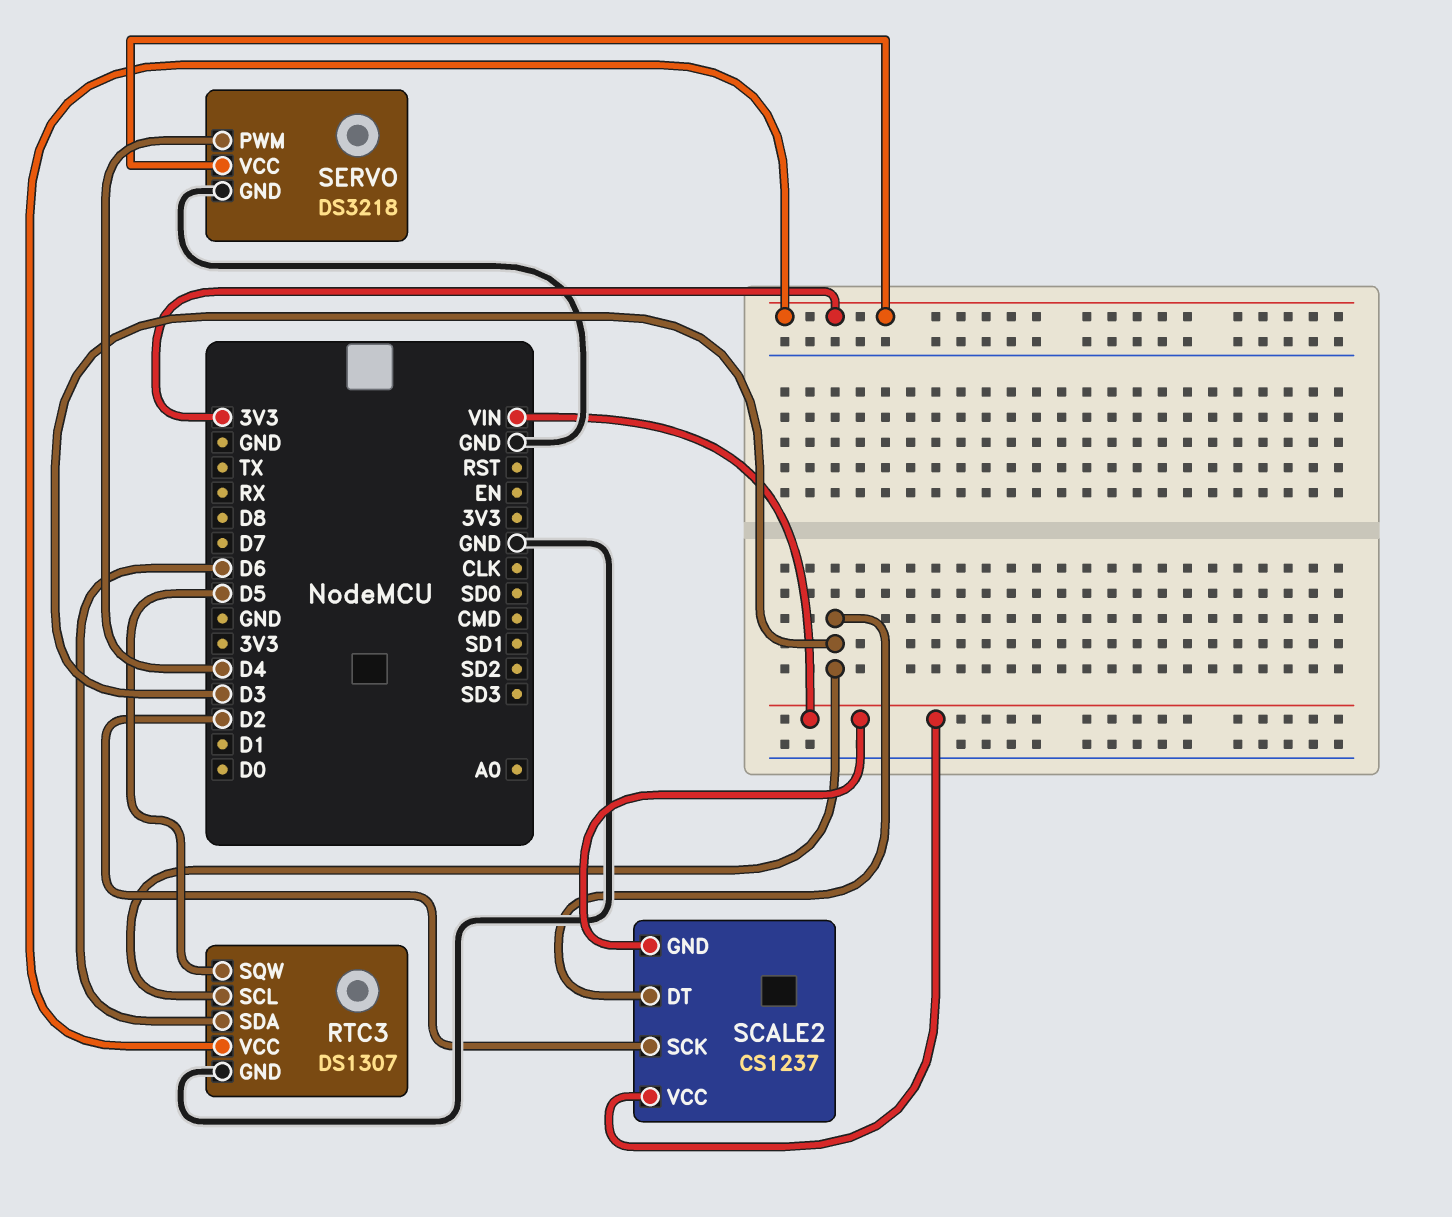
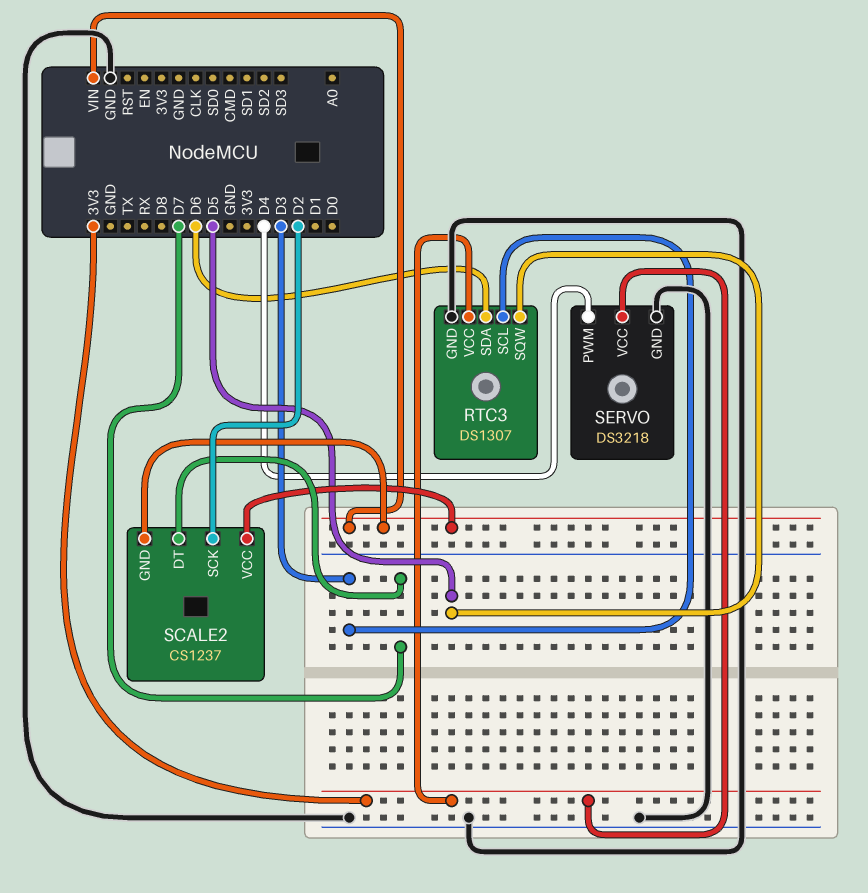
SCALE2 pin DT: D3 -> D7

